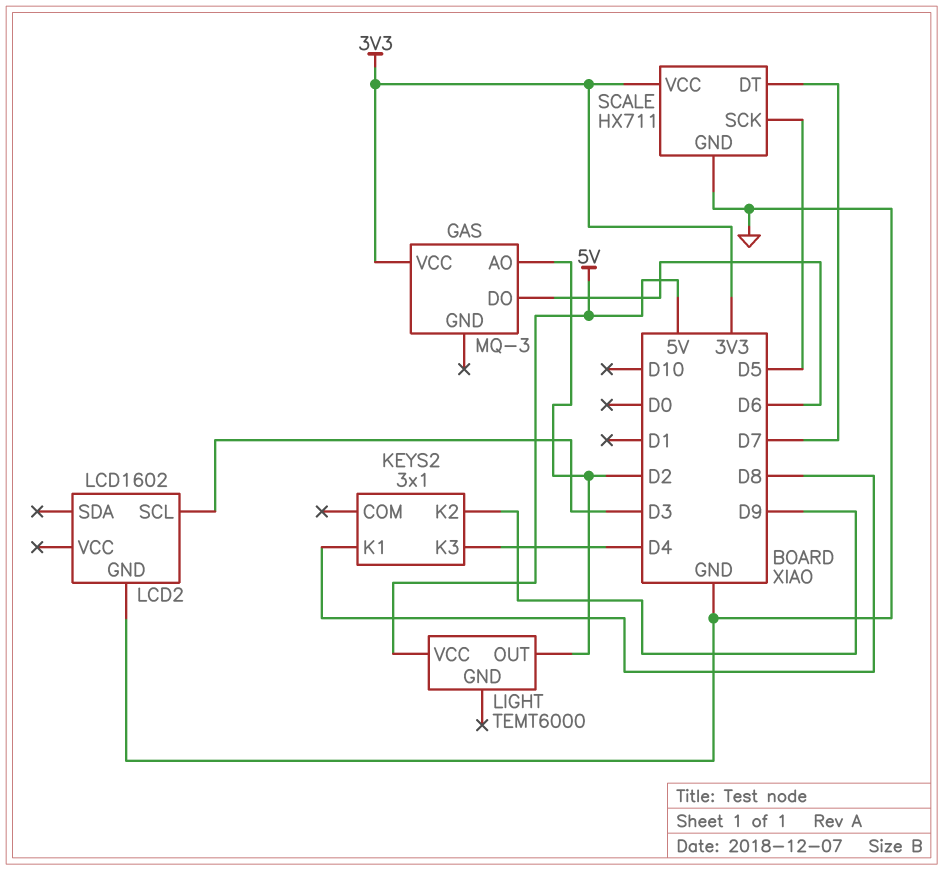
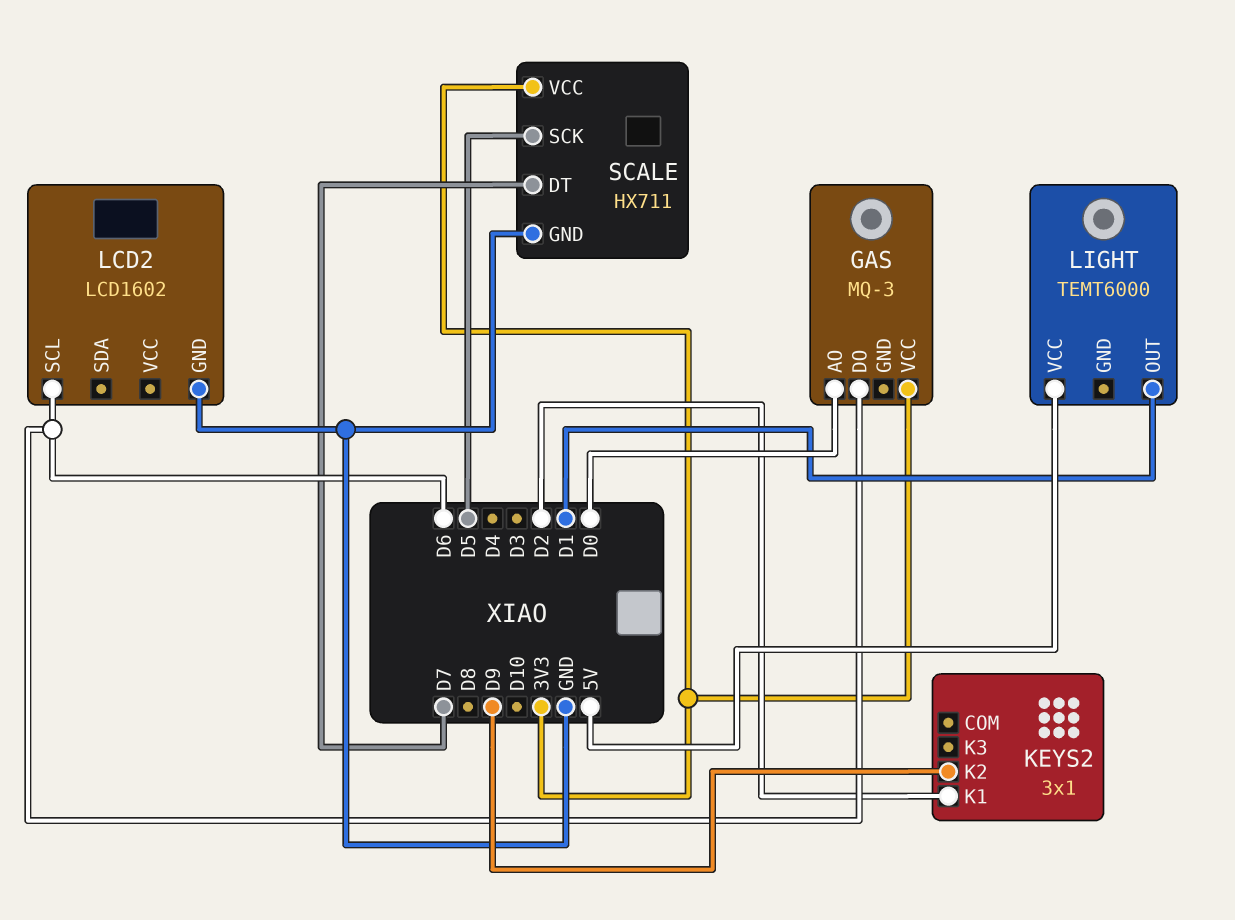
GAS pin AO: D2 -> D0
KEYS2 pin K1: D8 -> D2
KEYS2 pin K3: D4 -> none
LCD2 pin SCL: D3 -> D6
LIGHT pin OUT: D2 -> D1

